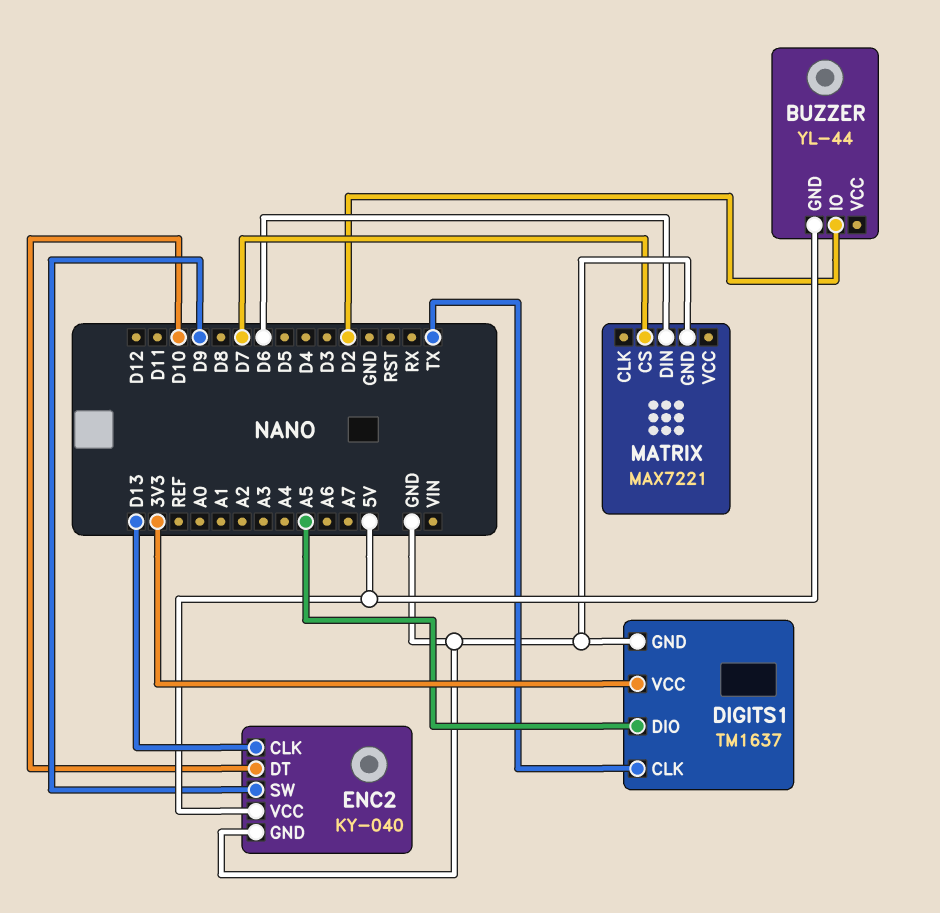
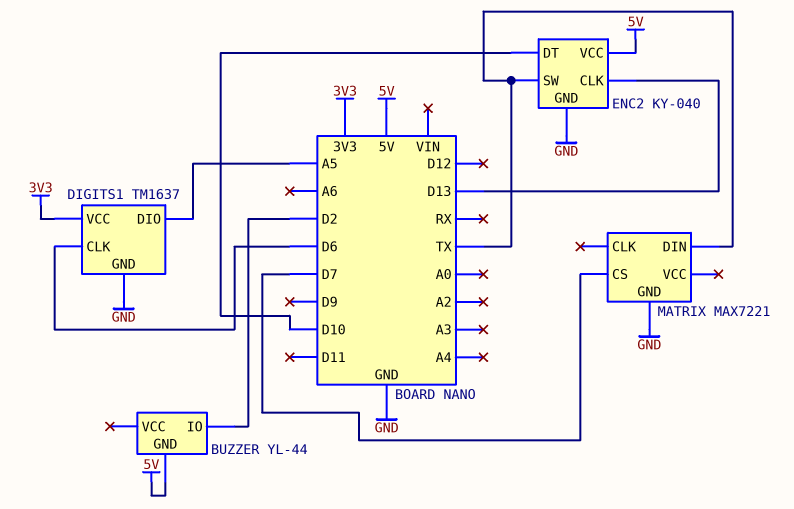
DIGITS1 pin CLK: TX -> D6
ENC2 pin SW: D9 -> TX
MATRIX pin DIN: D6 -> TX

